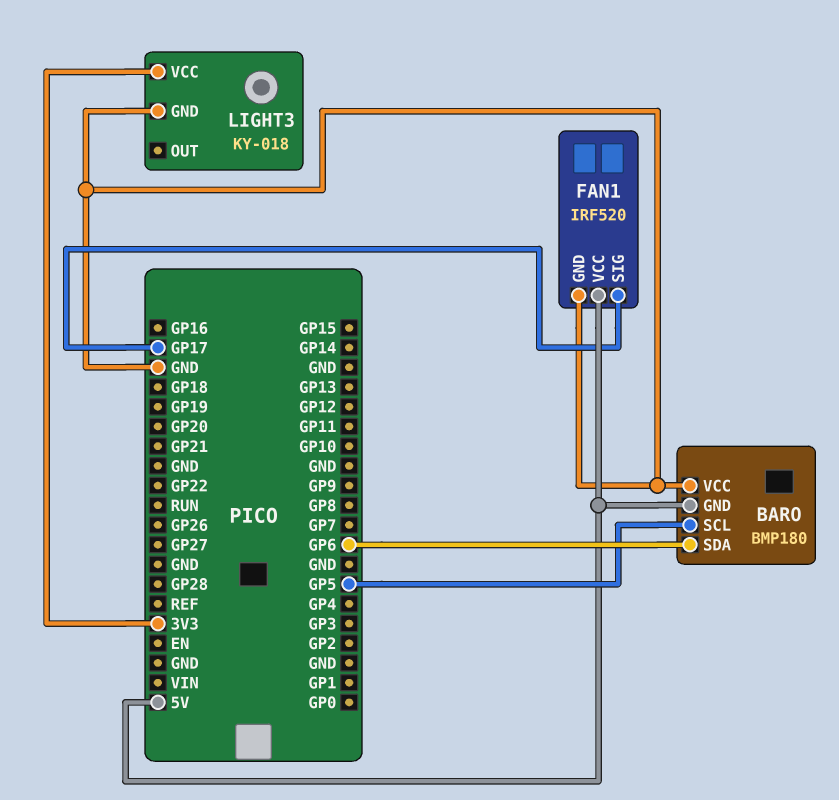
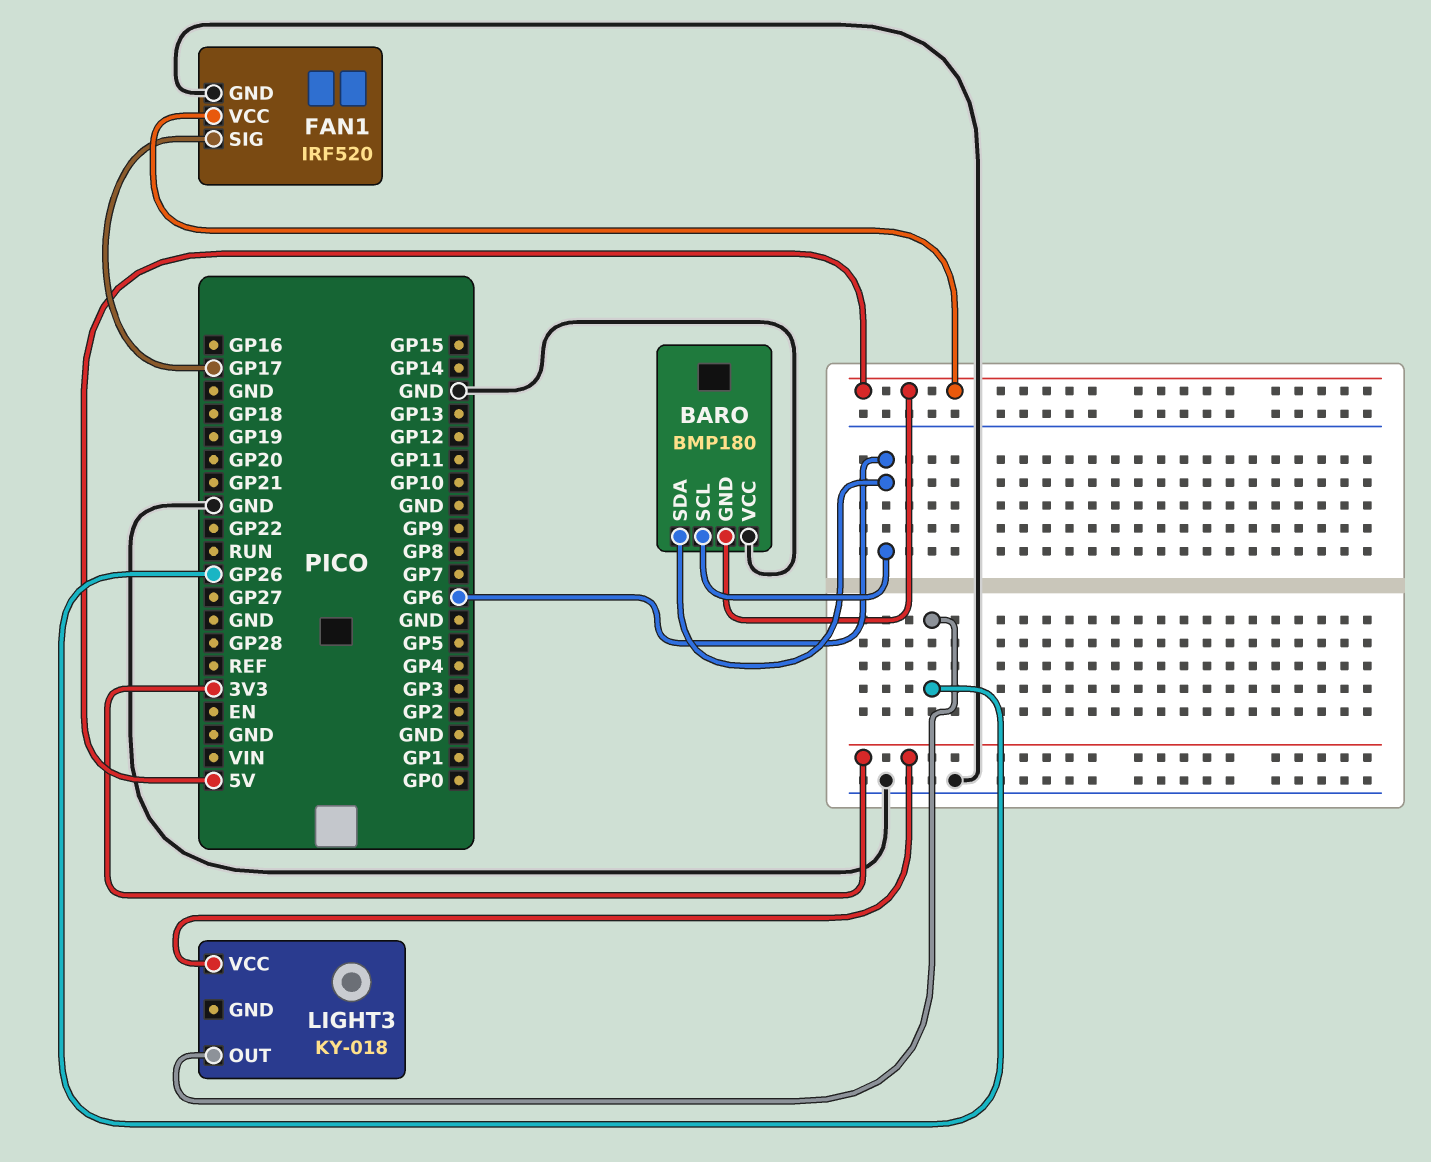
BARO pin SCL: GP5 -> GP6
LIGHT3 pin GND: GND -> none
LIGHT3 pin OUT: none -> GP26

